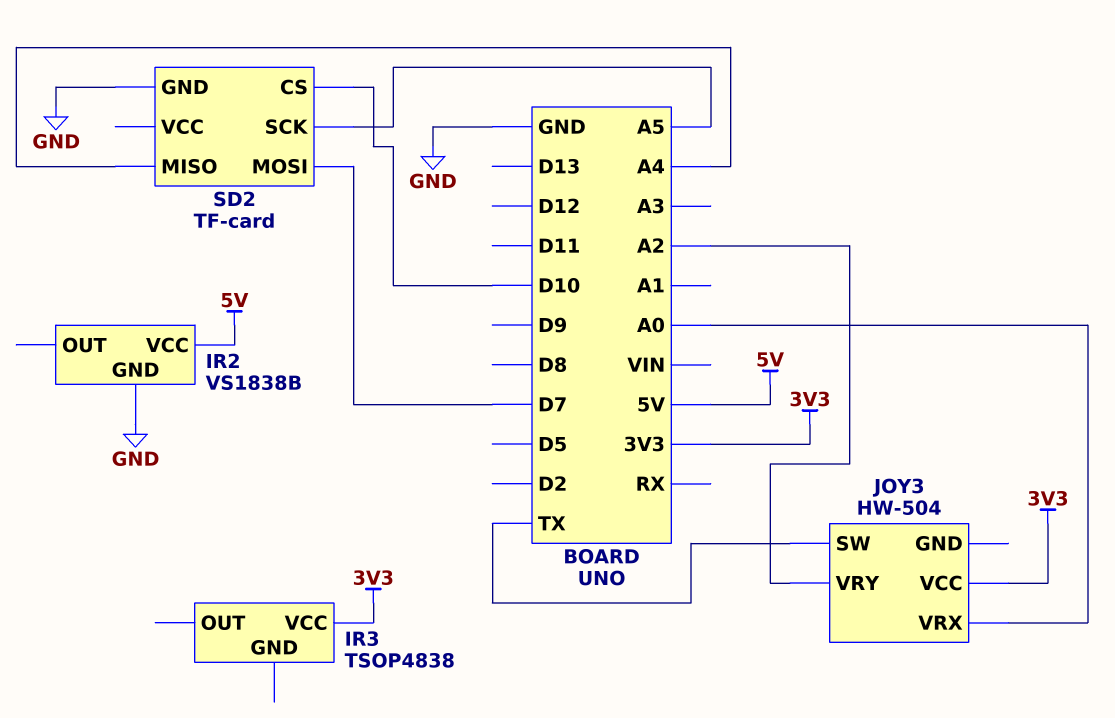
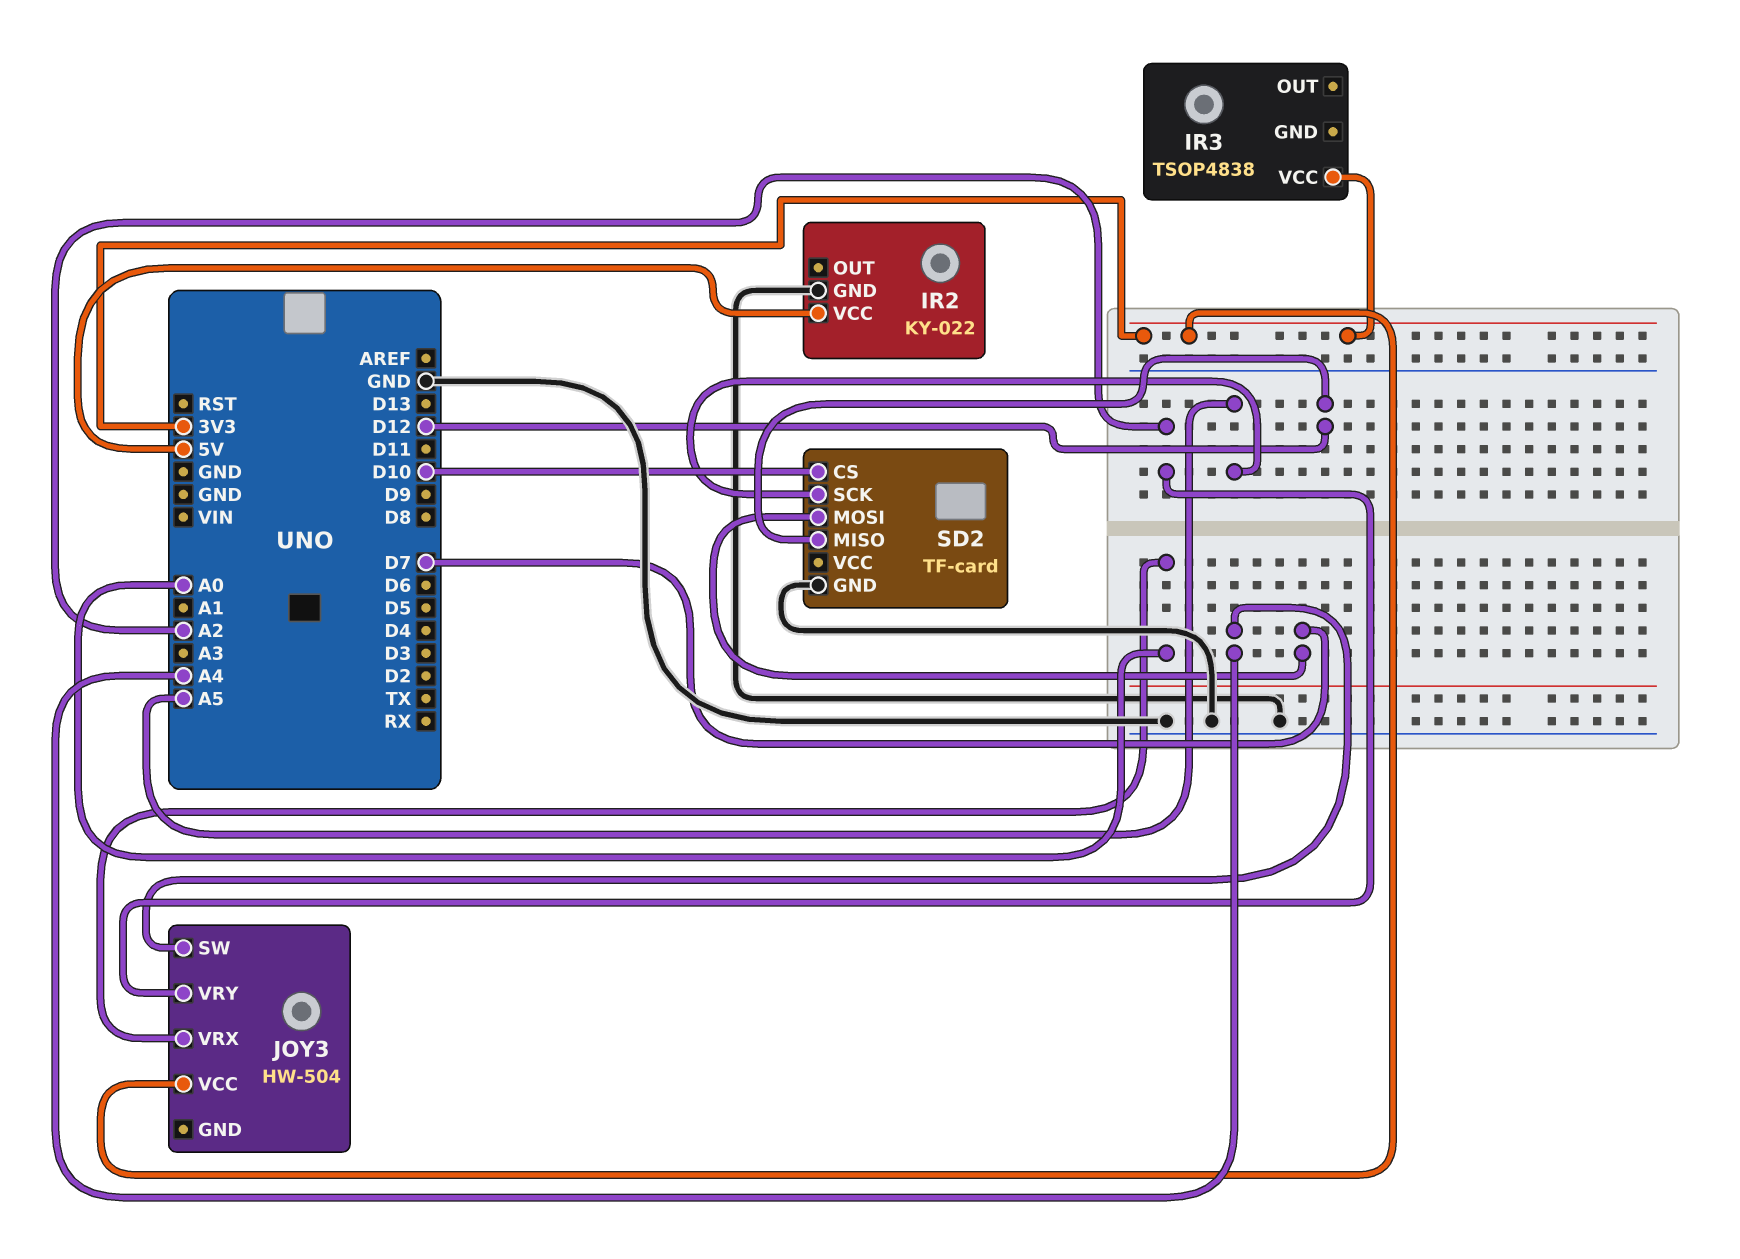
IR2: VS1838B -> KY-022
JOY3 pin SW: TX -> A4
SD2 pin MISO: A4 -> D12

